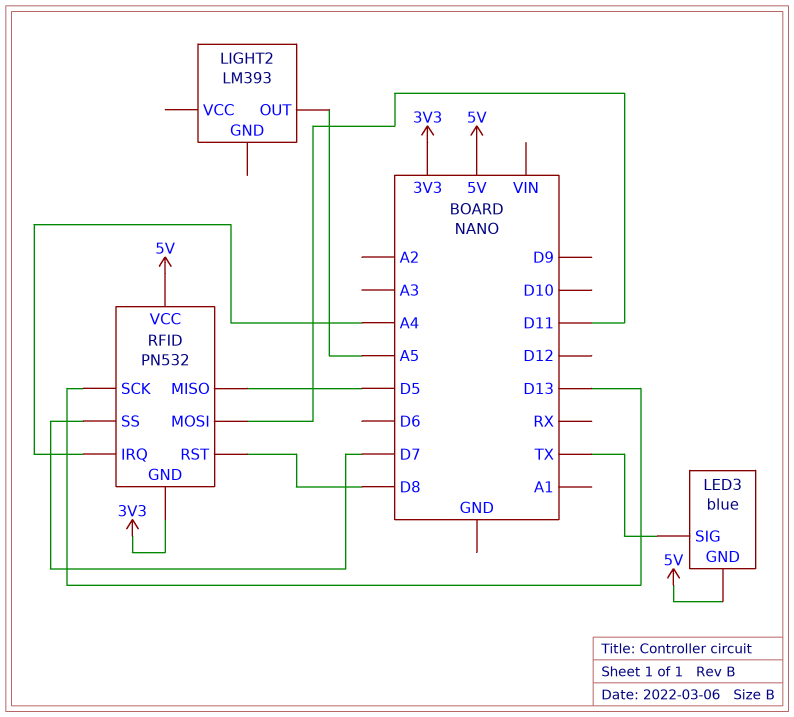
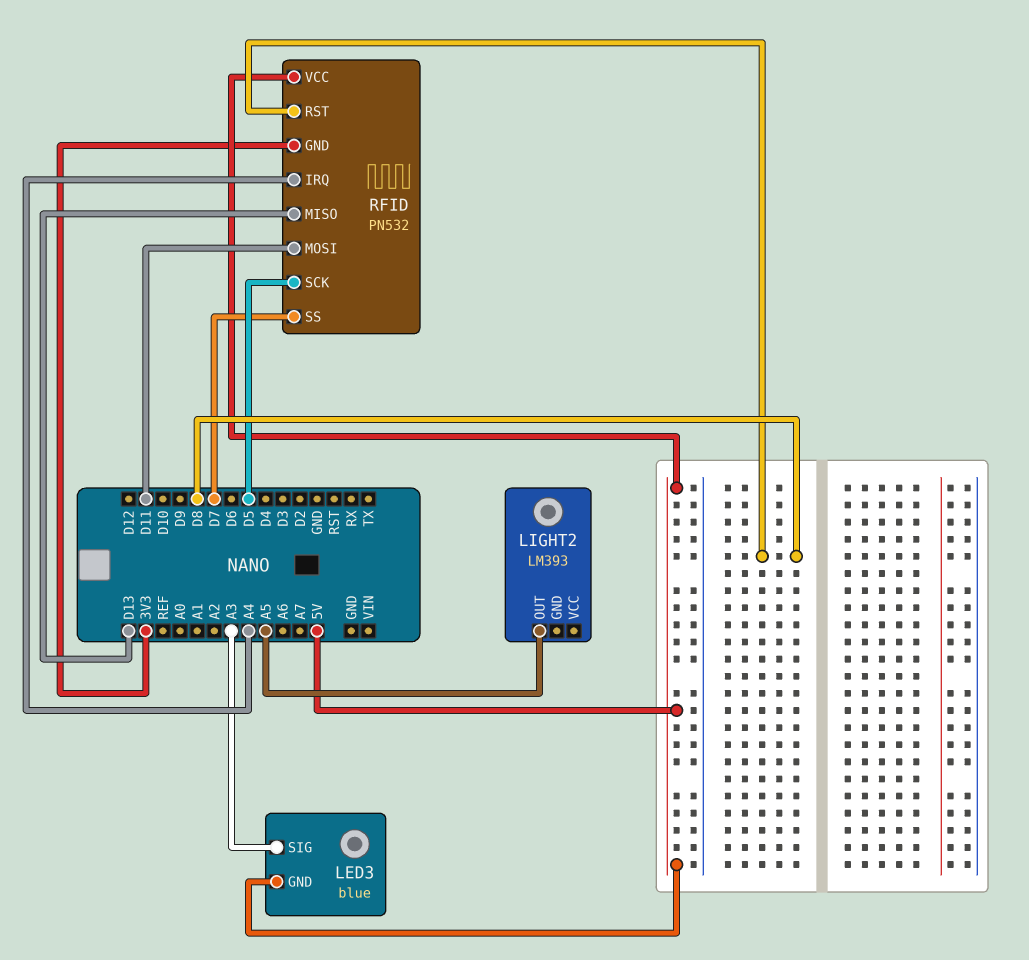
LED3 pin SIG: TX -> A3
RFID pin MISO: D5 -> D13
RFID pin SCK: D13 -> D5

